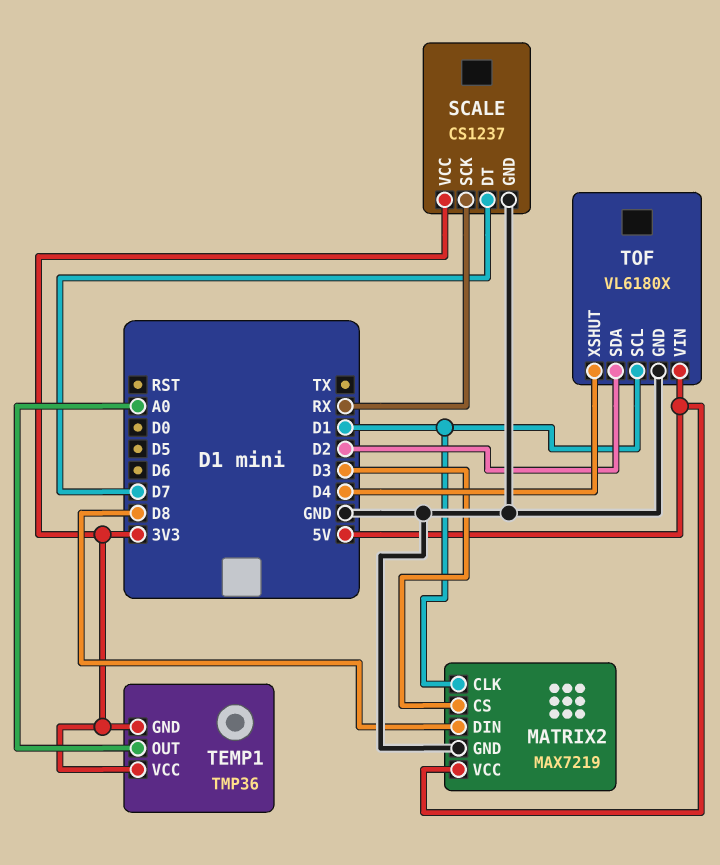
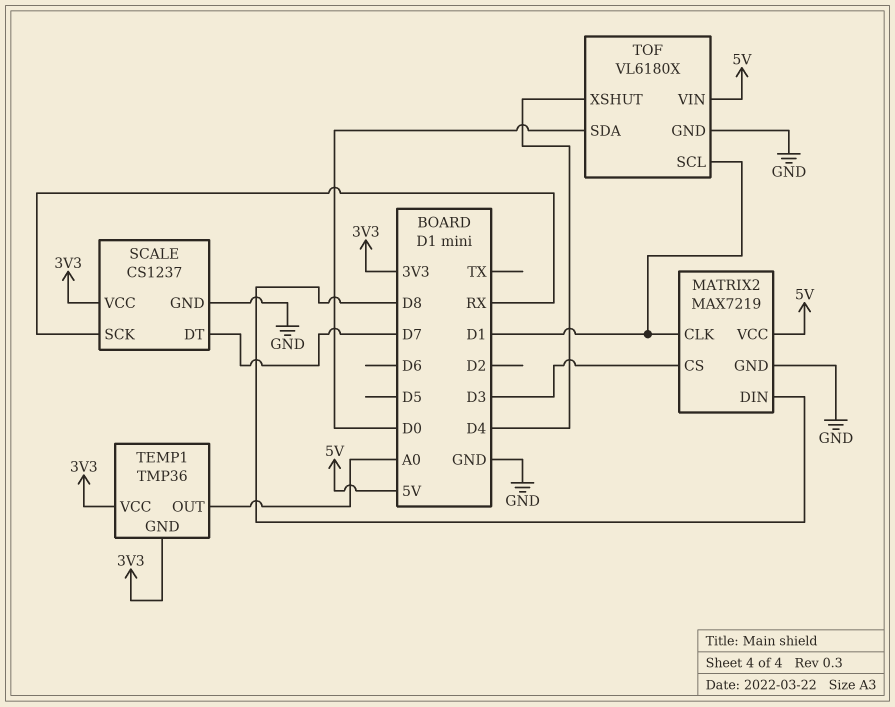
TOF pin SDA: D2 -> D0

